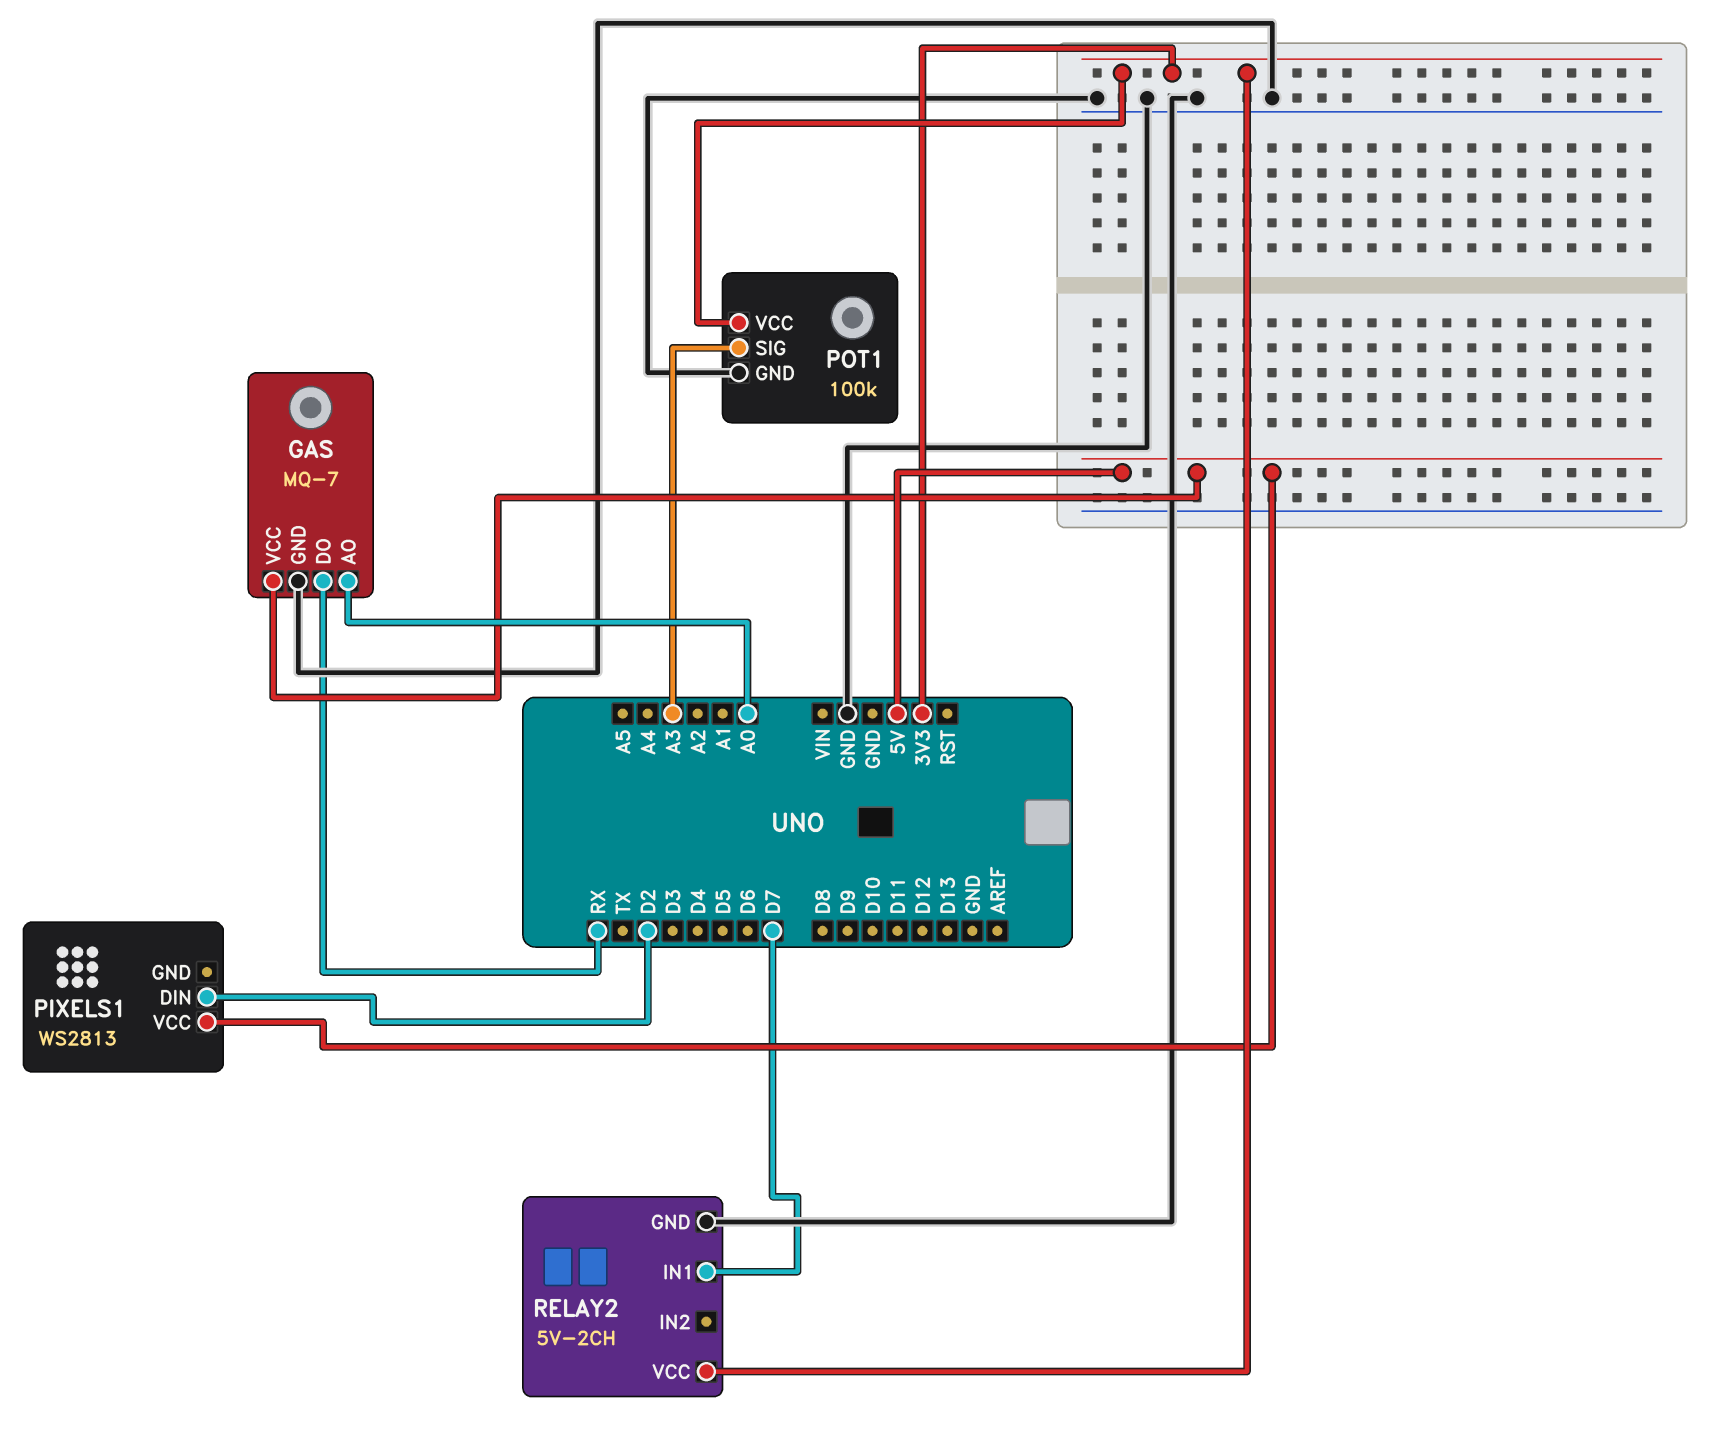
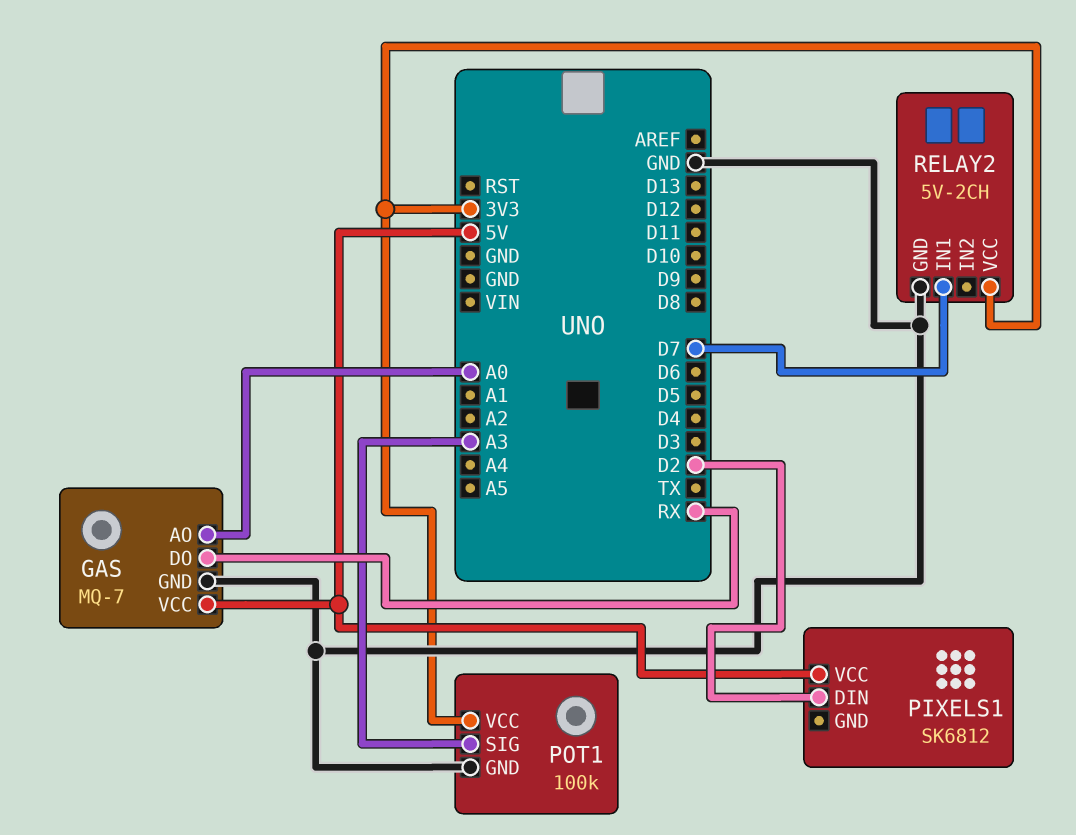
PIXELS1: WS2813 -> SK6812

